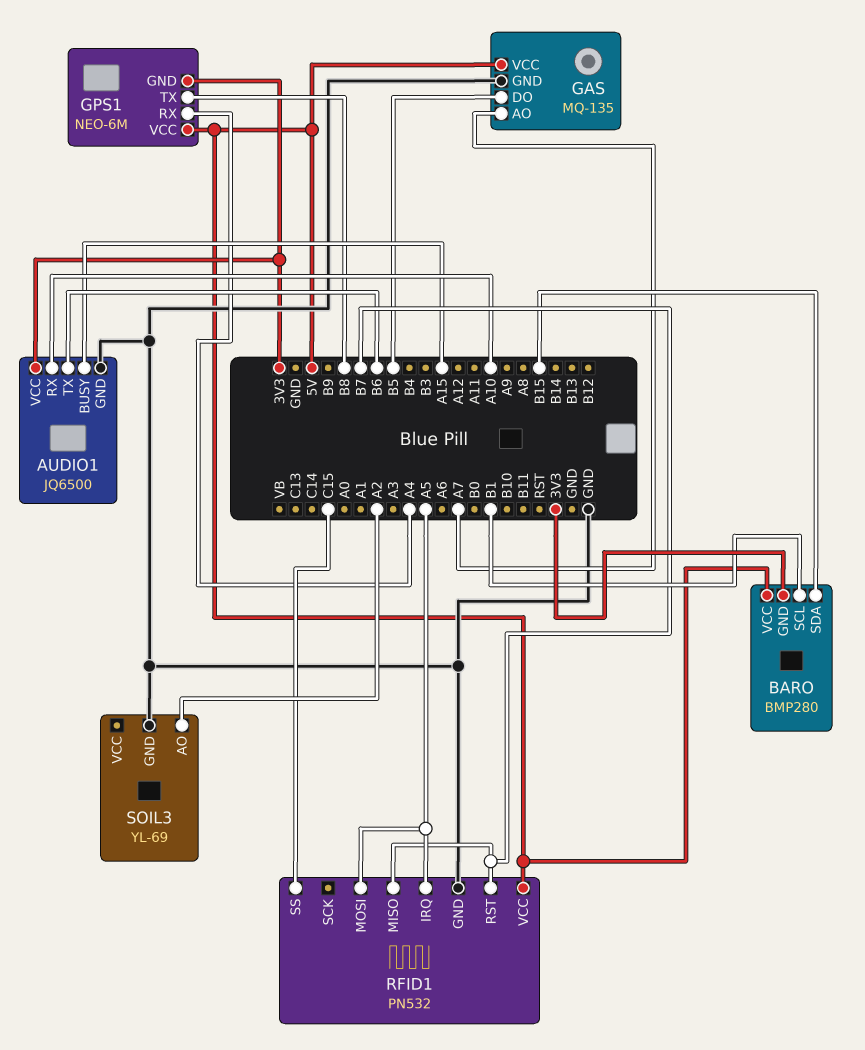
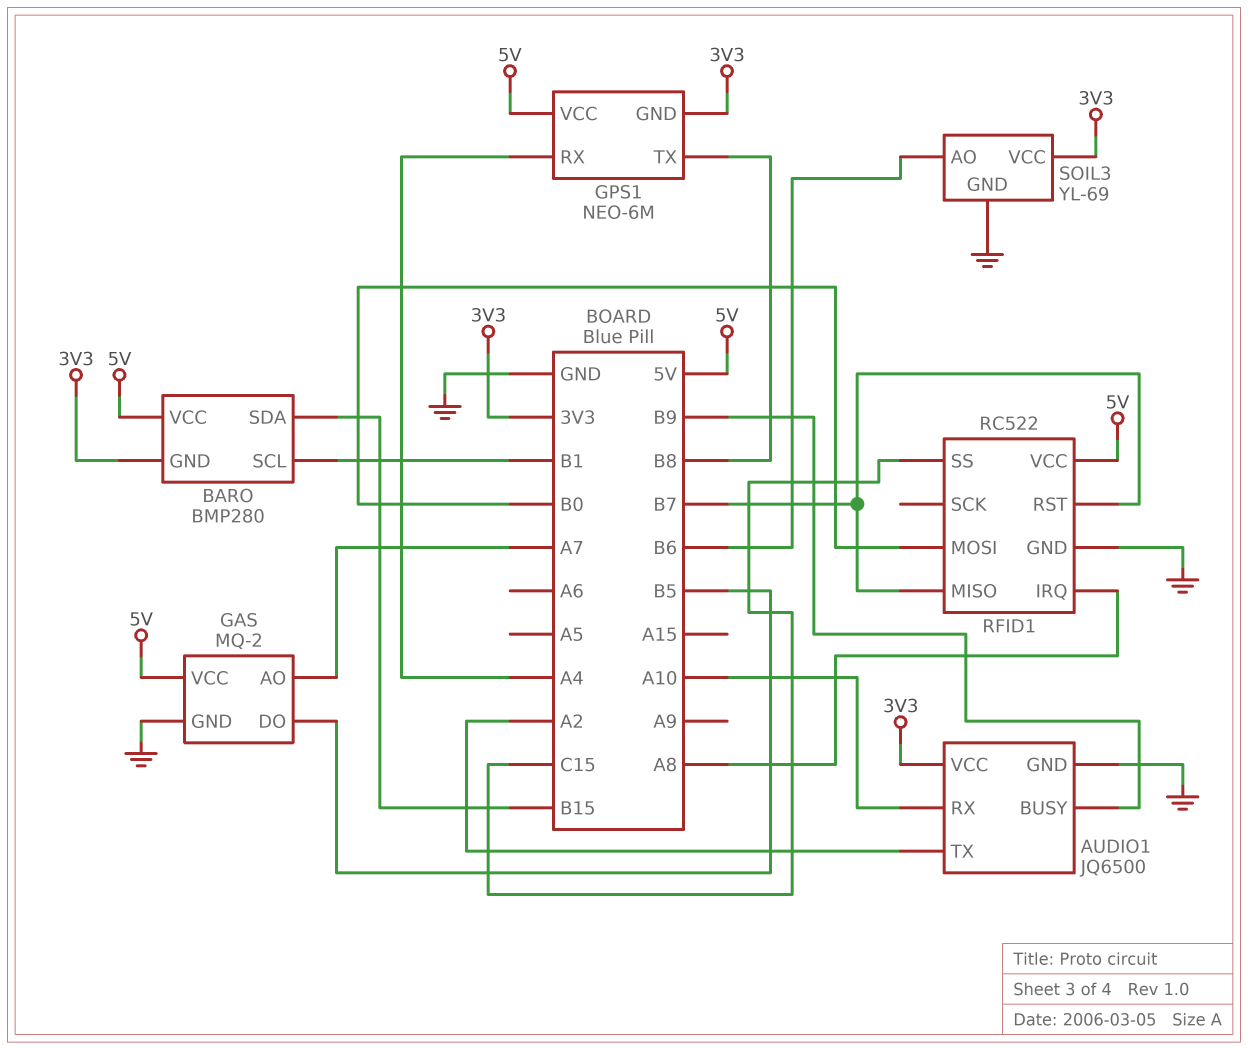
AUDIO1 pin BUSY: A15 -> B9
AUDIO1 pin TX: B6 -> A2
GAS: MQ-135 -> MQ-2
RFID1: PN532 -> RC522
RFID1 pin IRQ: A5 -> A8
RFID1 pin MOSI: A5 -> B0
SOIL3 pin AO: A2 -> B6
SOIL3 pin VCC: none -> 3V3

